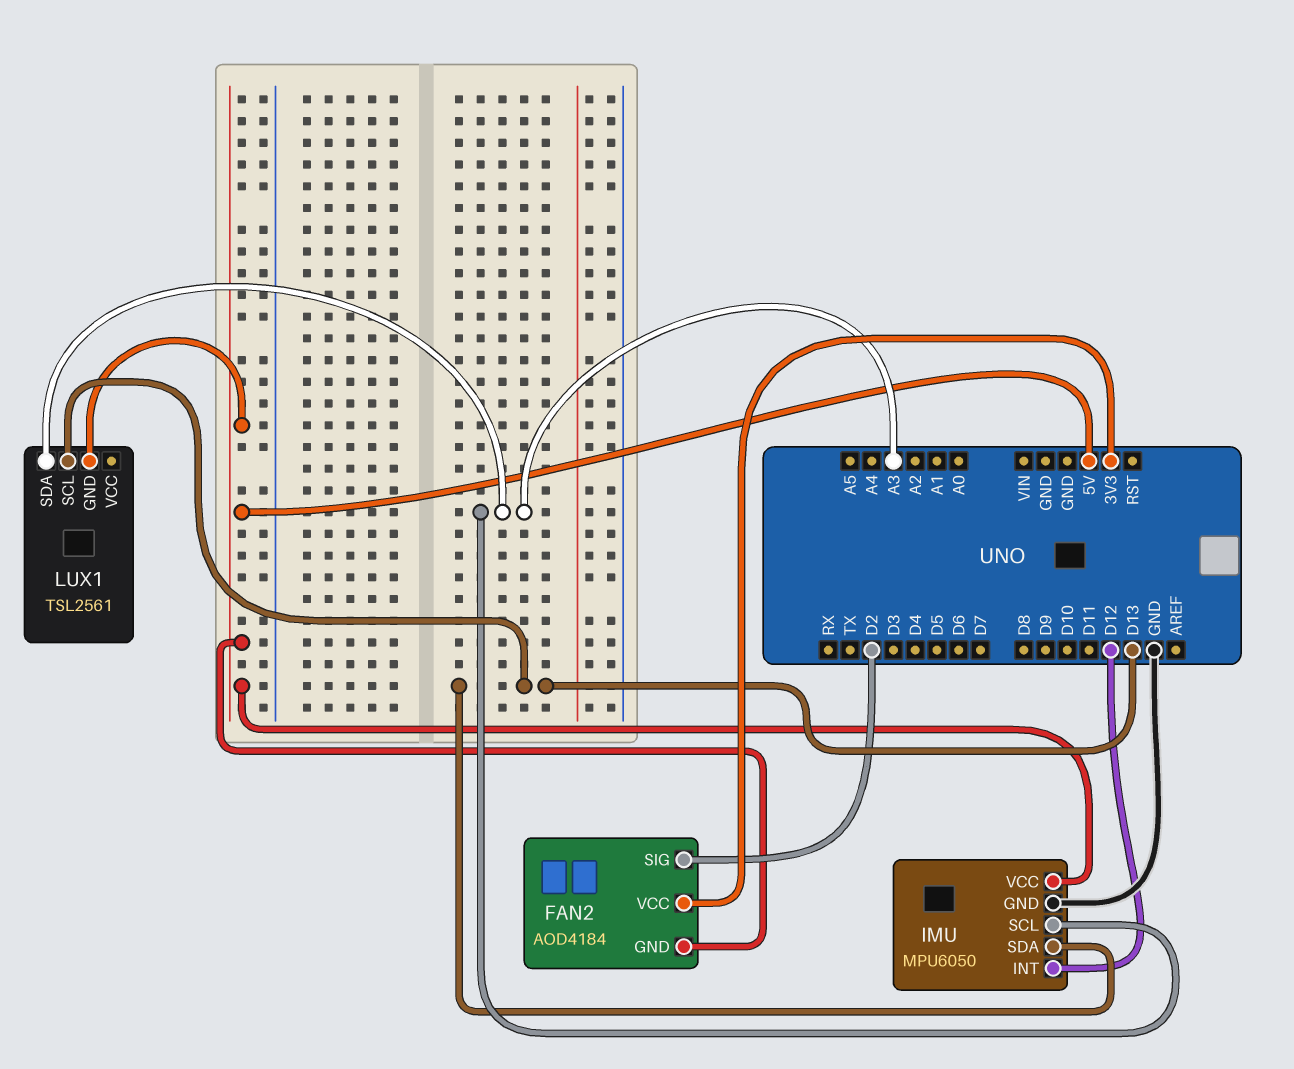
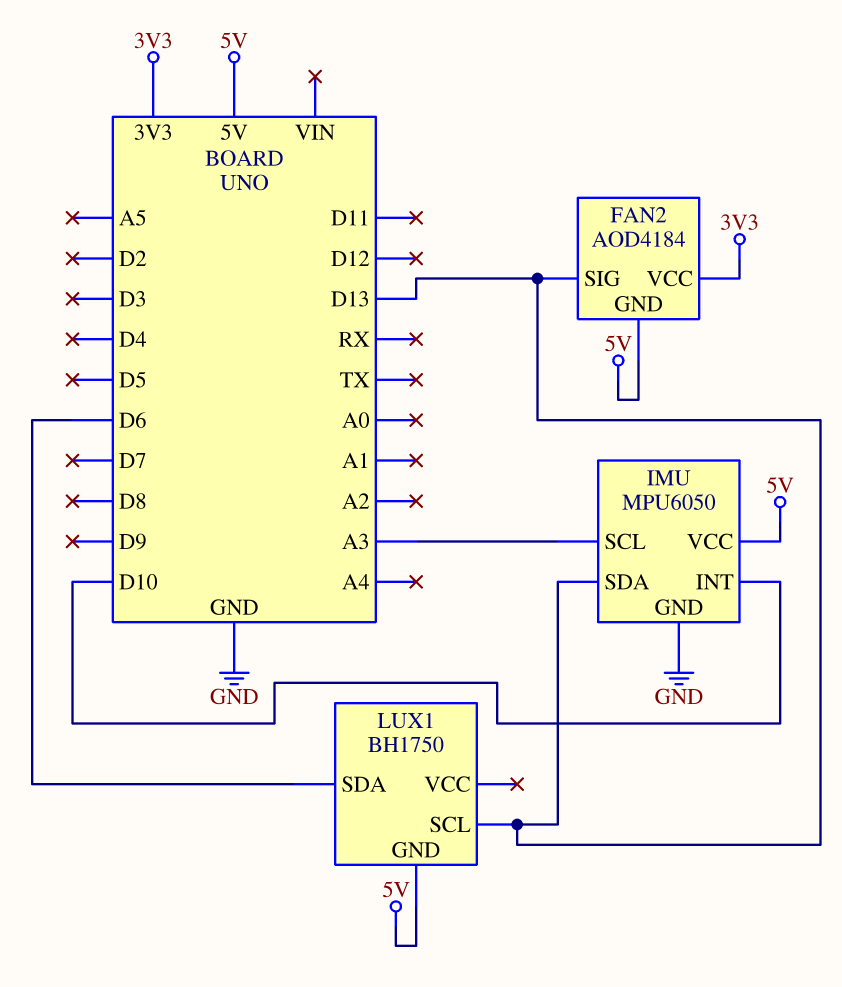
FAN2 pin SIG: D2 -> D13
IMU pin INT: D12 -> D10
LUX1: TSL2561 -> BH1750
LUX1 pin SDA: A3 -> D6

